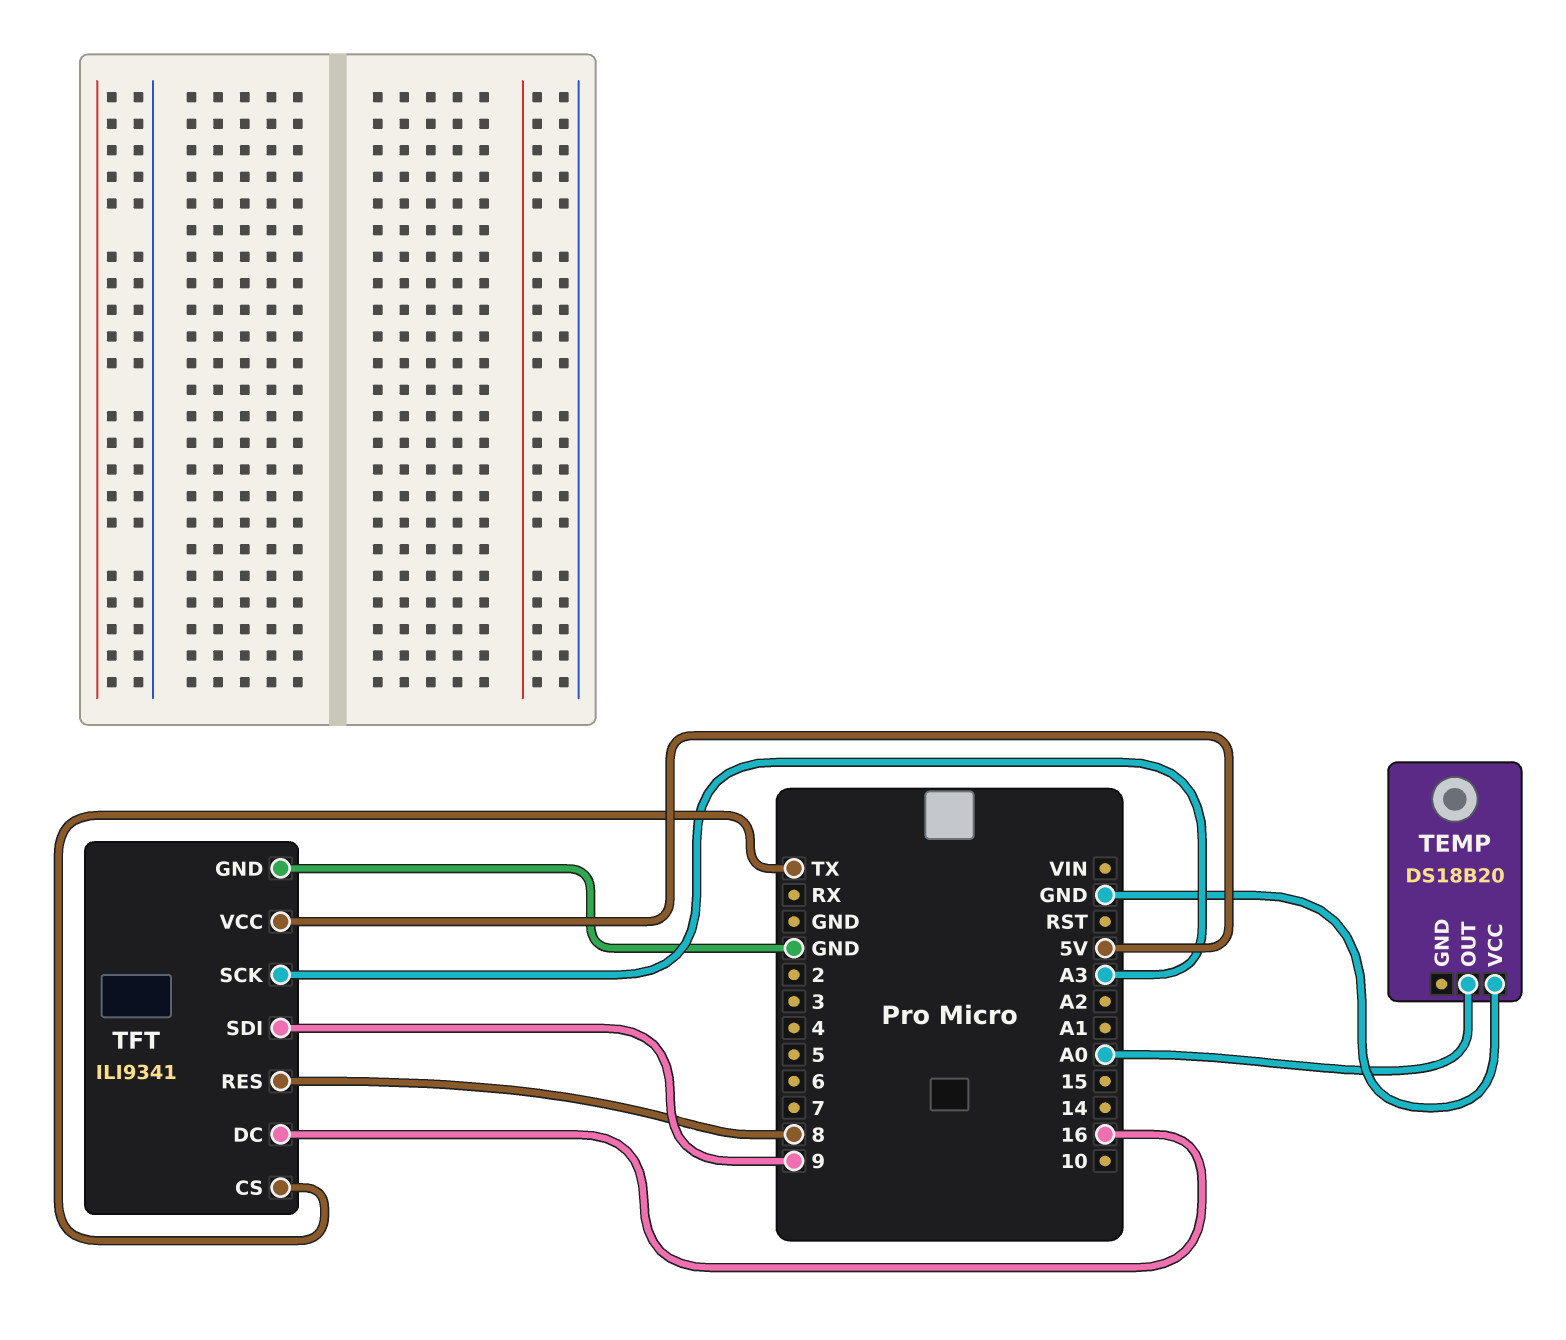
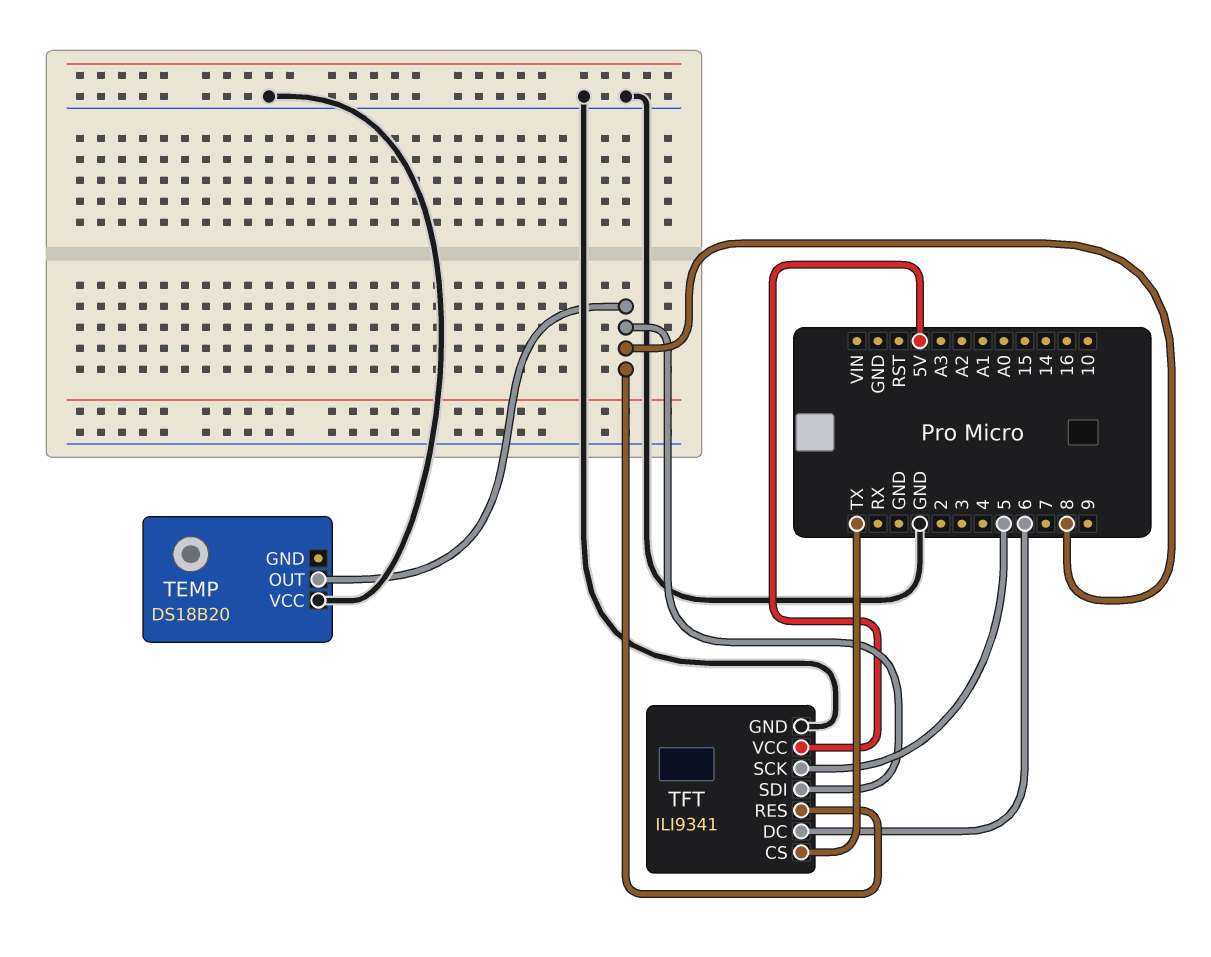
TEMP pin OUT: A0 -> 8
TFT pin DC: 16 -> 6
TFT pin SCK: A3 -> 5
TFT pin SDI: 9 -> 8

